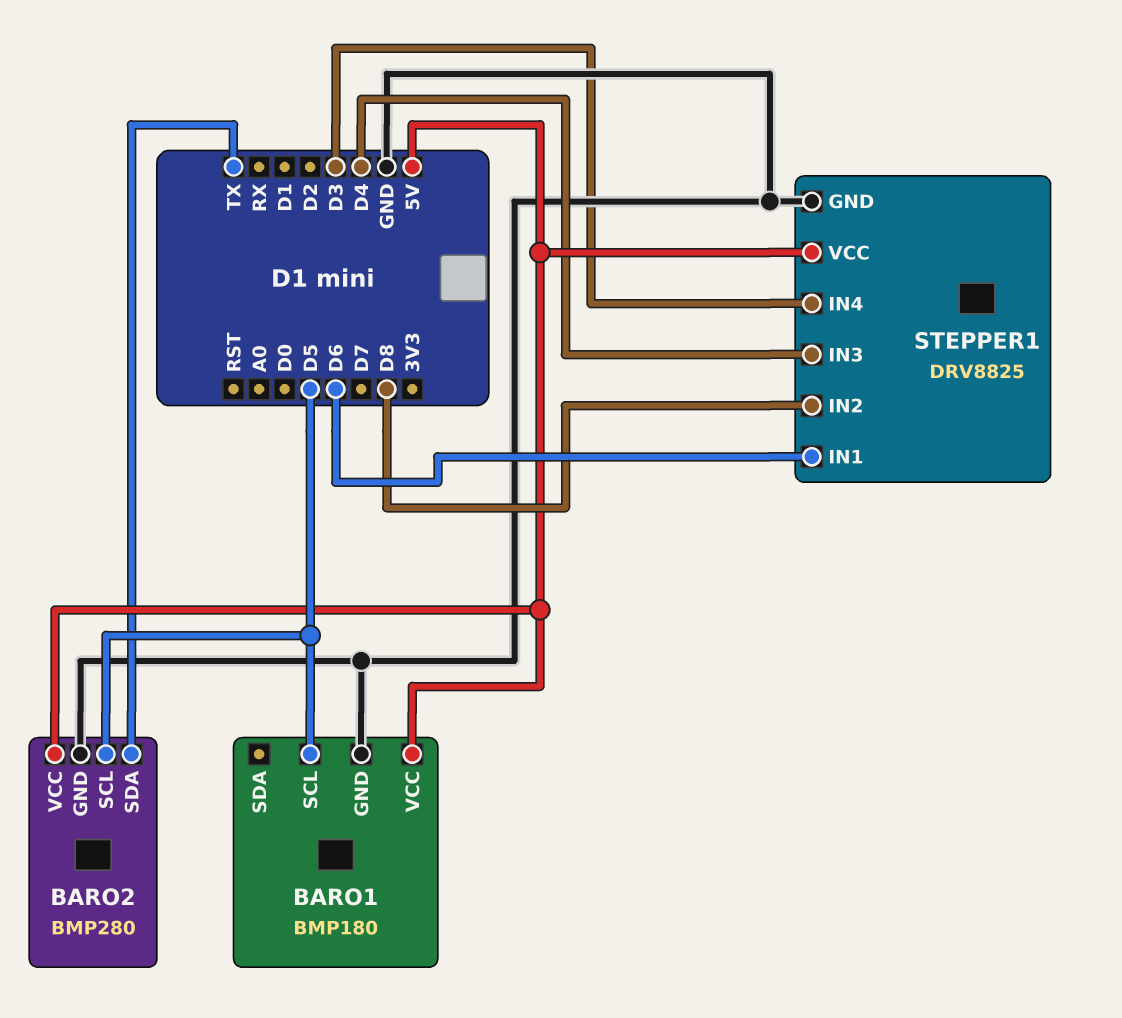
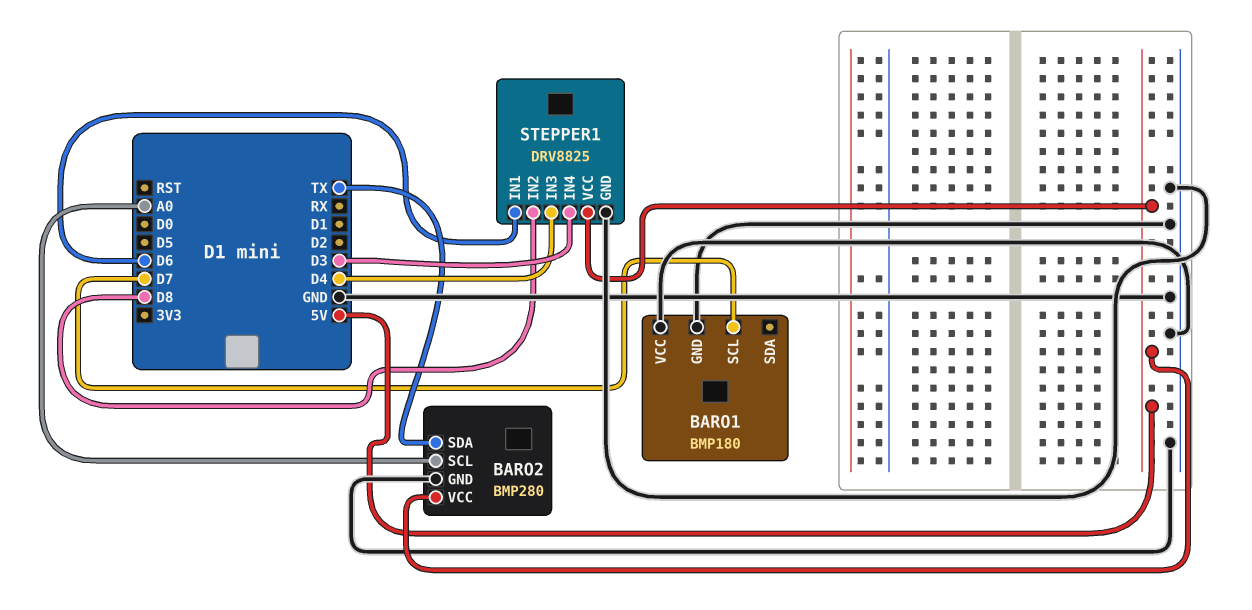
BARO1 pin SCL: D5 -> D7
BARO1 pin VCC: 5V -> GND
BARO2 pin SCL: D5 -> A0

